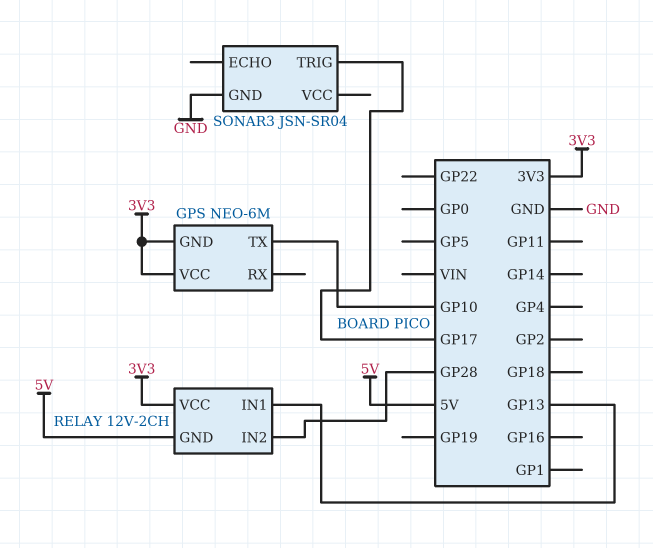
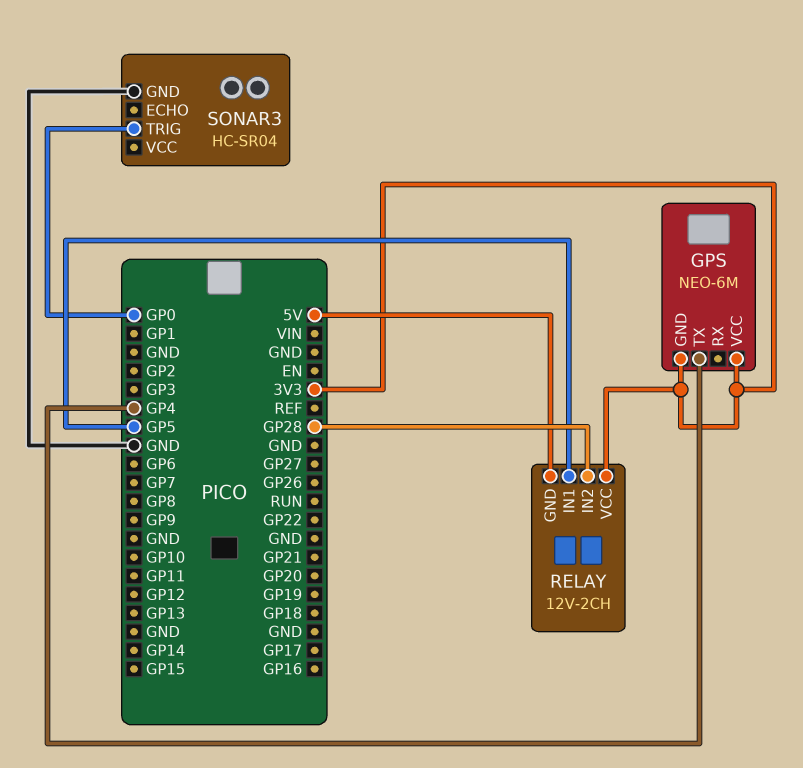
GPS pin TX: GP10 -> GP4
RELAY pin IN1: GP13 -> GP5
SONAR3: JSN-SR04 -> HC-SR04
SONAR3 pin TRIG: GP17 -> GP0

